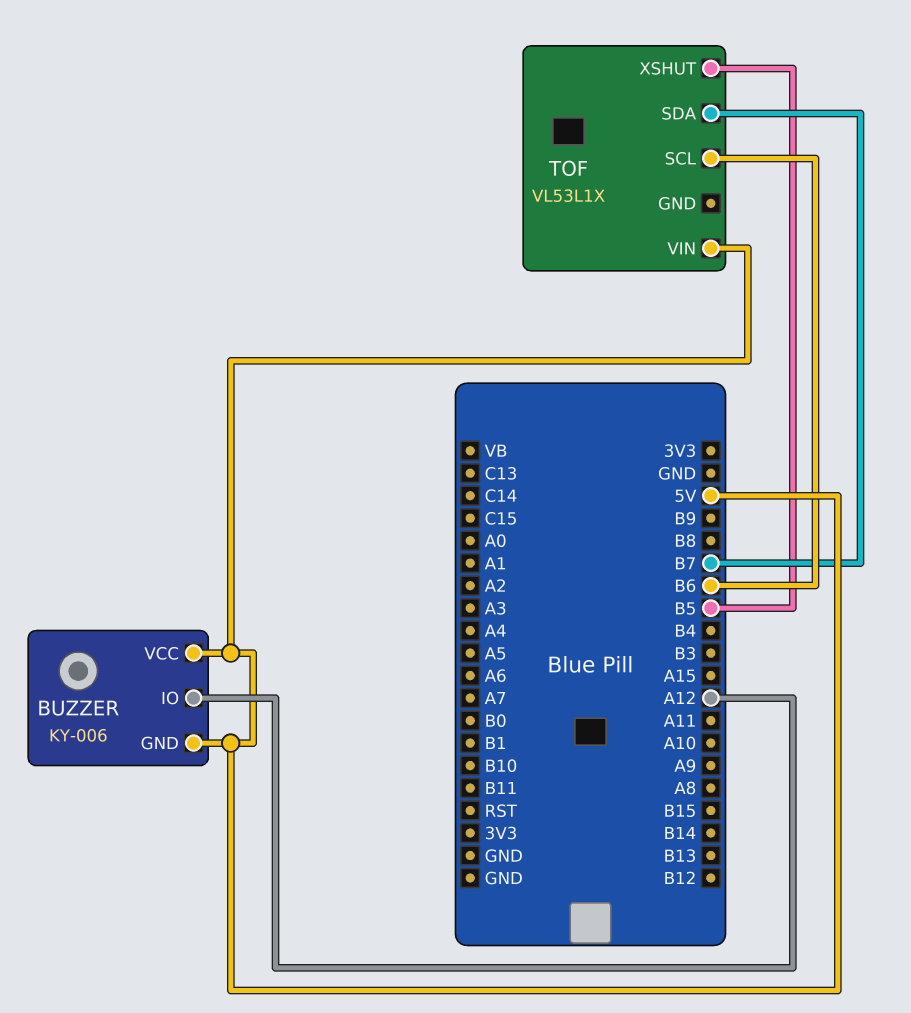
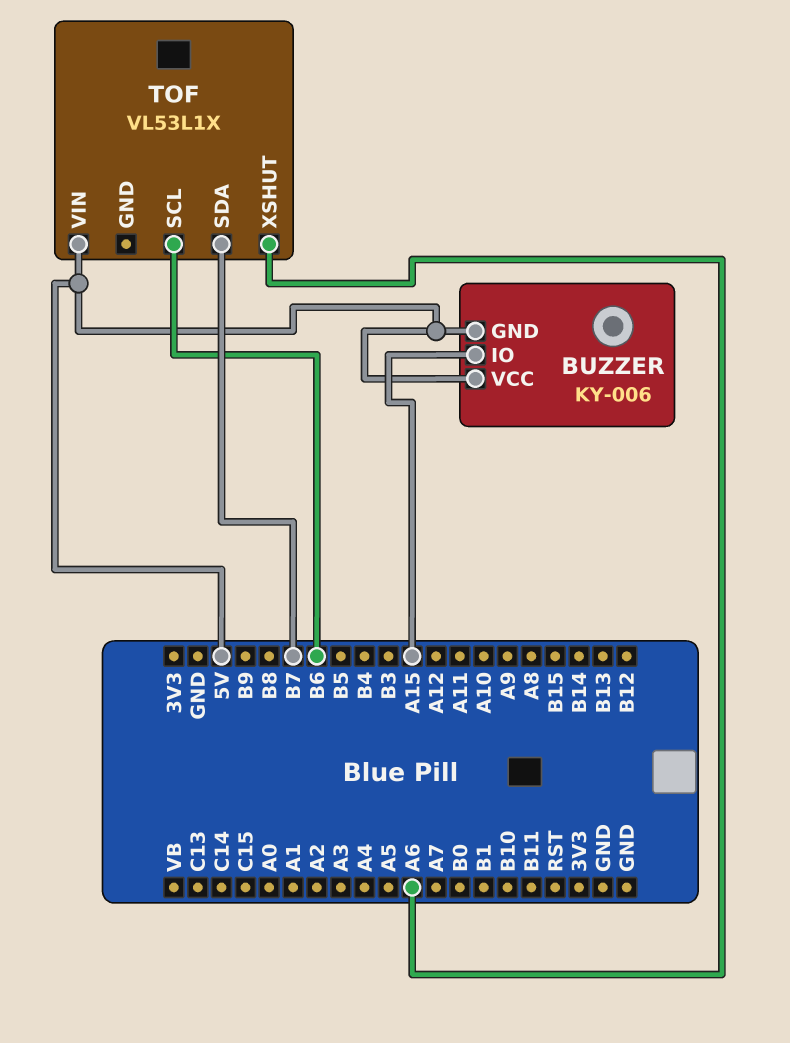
BUZZER pin IO: A12 -> A15
TOF pin XSHUT: B5 -> A6

